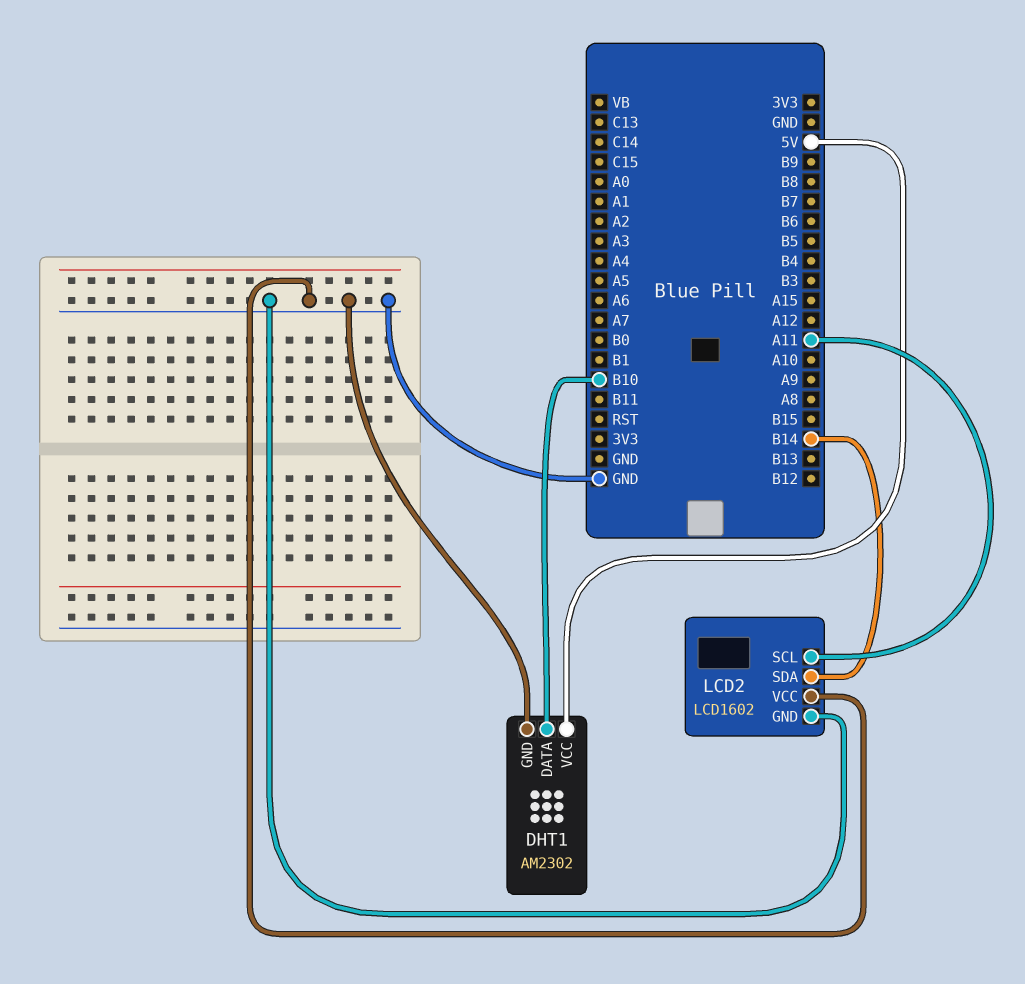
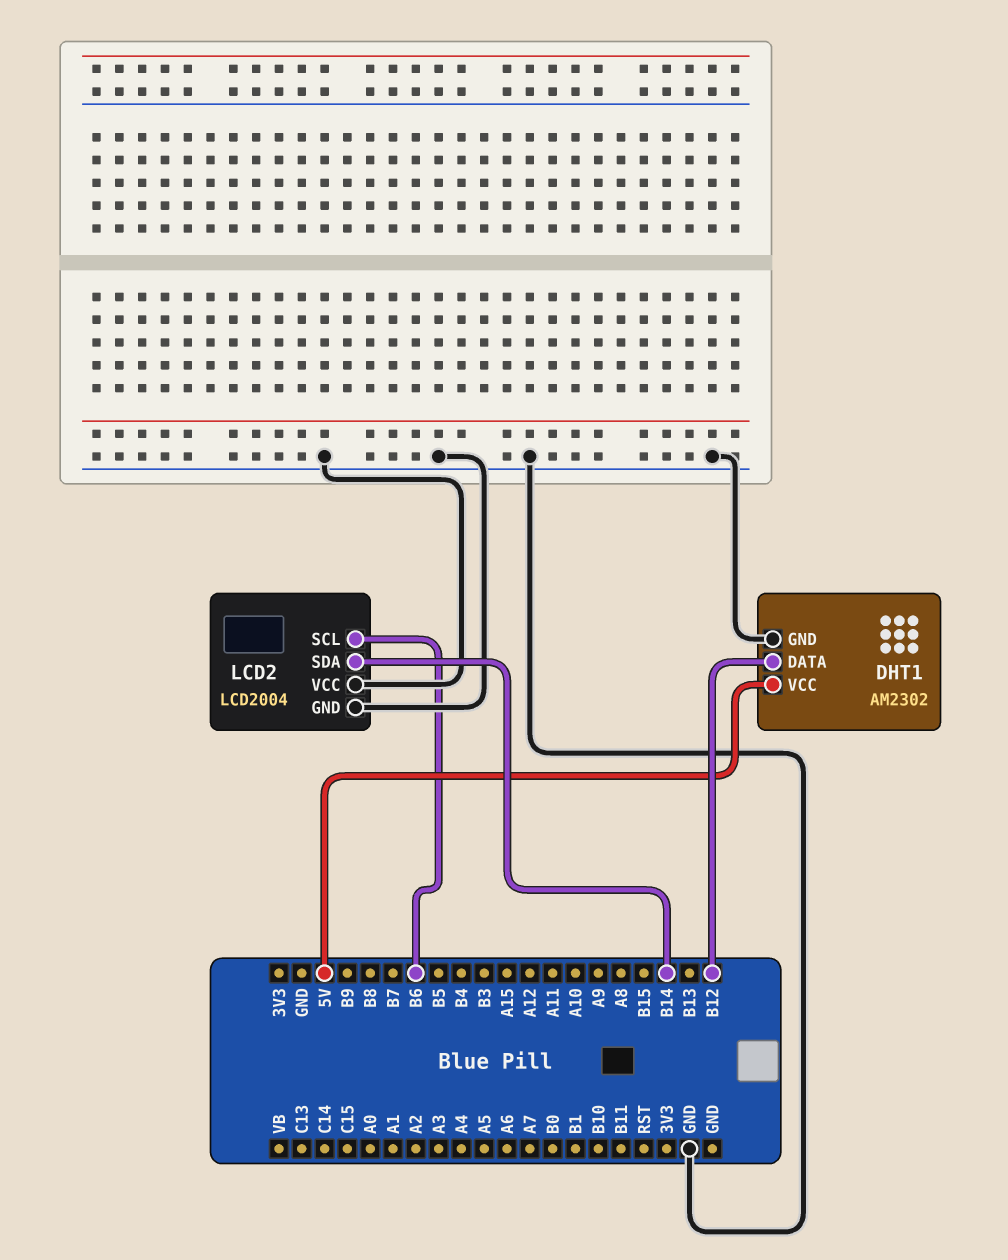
DHT1 pin DATA: B10 -> B12
LCD2: LCD1602 -> LCD2004
LCD2 pin SCL: A11 -> B6

